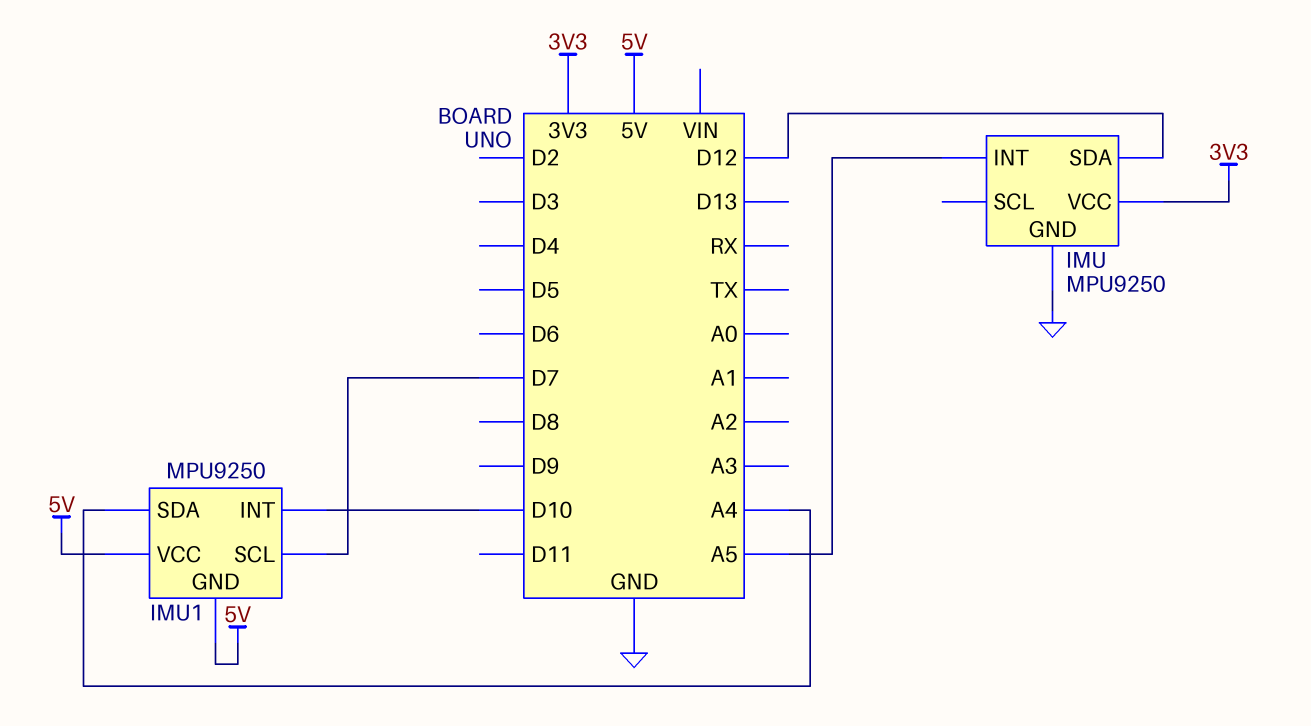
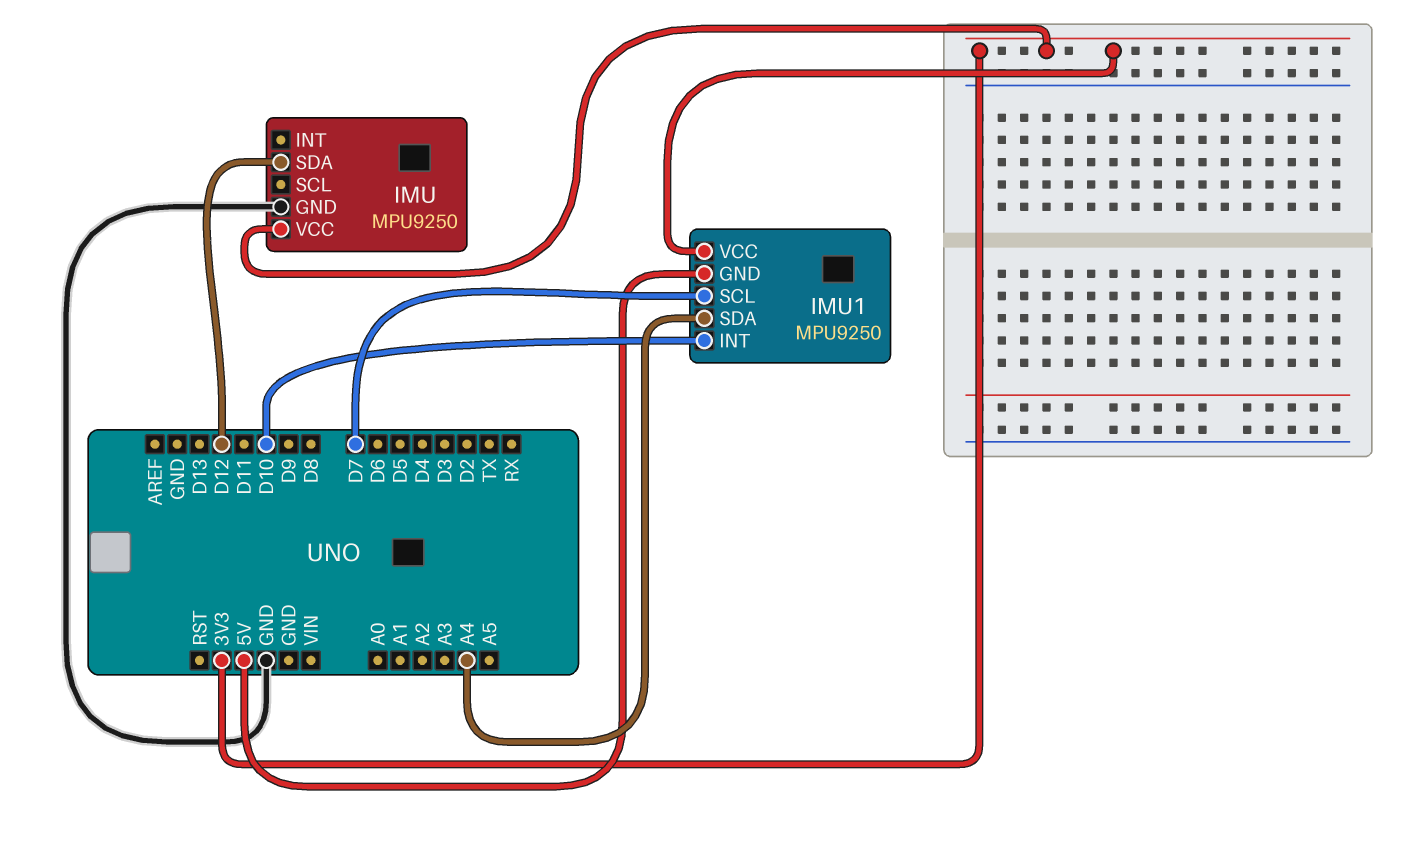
IMU pin INT: A5 -> none
IMU1 pin VCC: 5V -> 3V3

